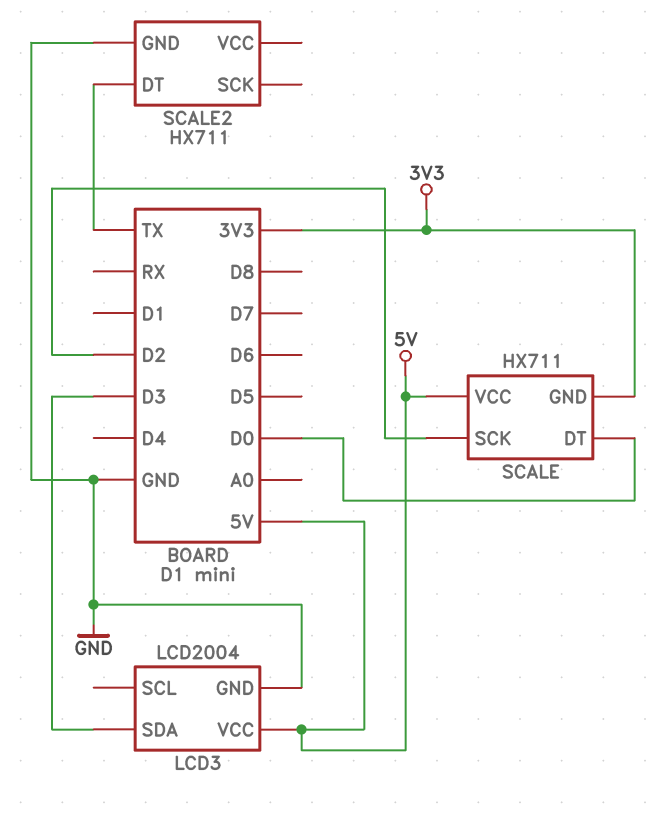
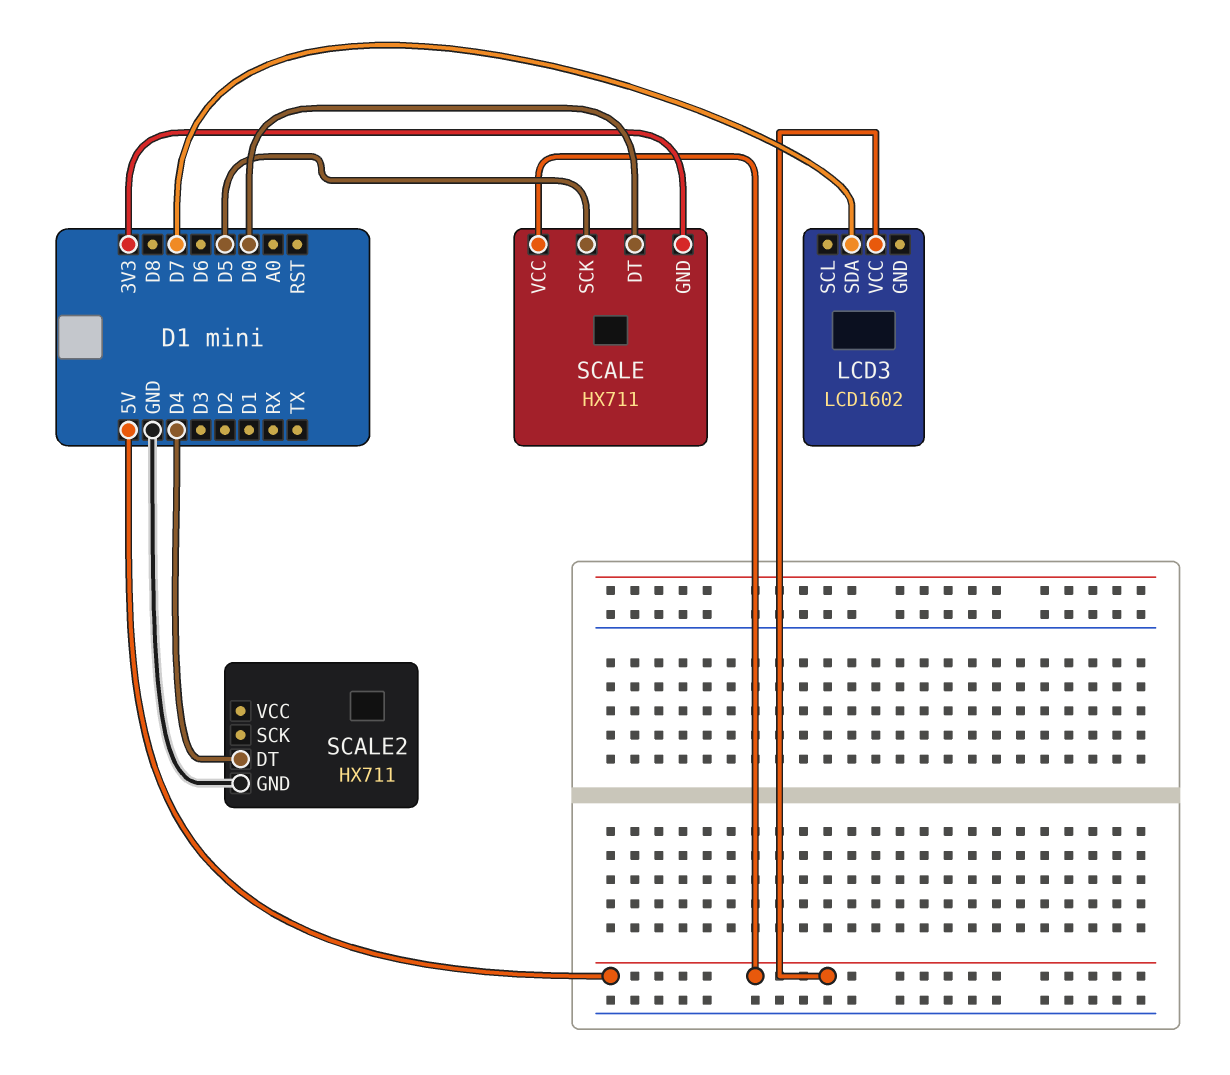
LCD3: LCD2004 -> LCD1602
LCD3 pin GND: GND -> none
LCD3 pin SDA: D3 -> D7
SCALE pin SCK: D2 -> D5
SCALE2 pin DT: TX -> D4

